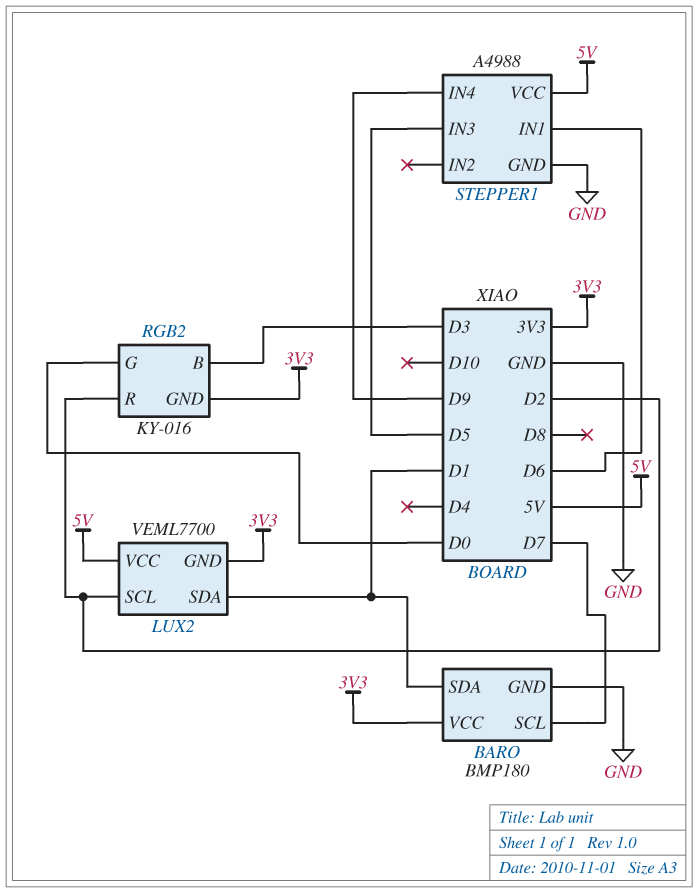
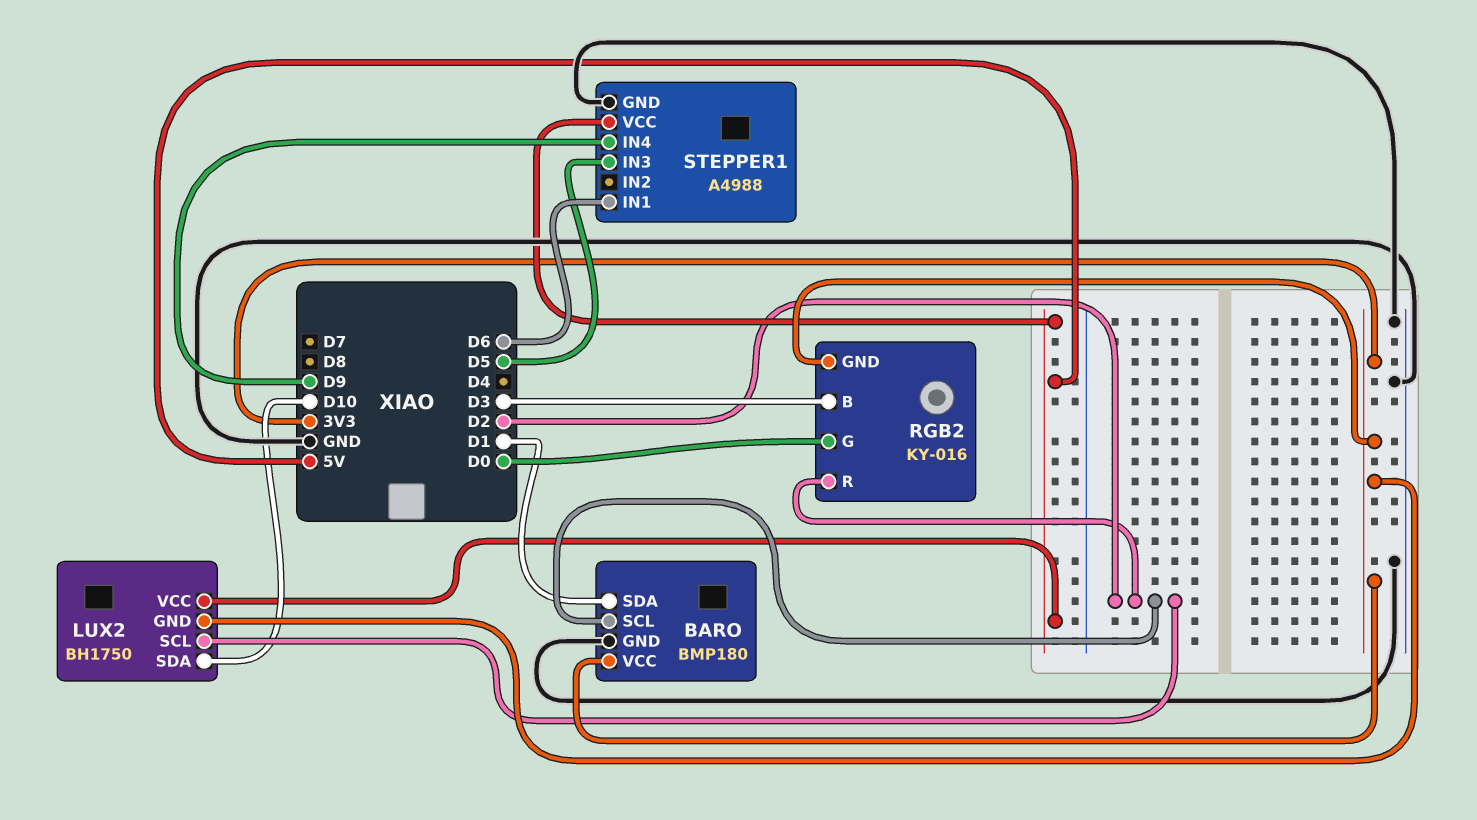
BARO pin SCL: D7 -> D2
LUX2: VEML7700 -> BH1750
LUX2 pin SDA: D1 -> D10

